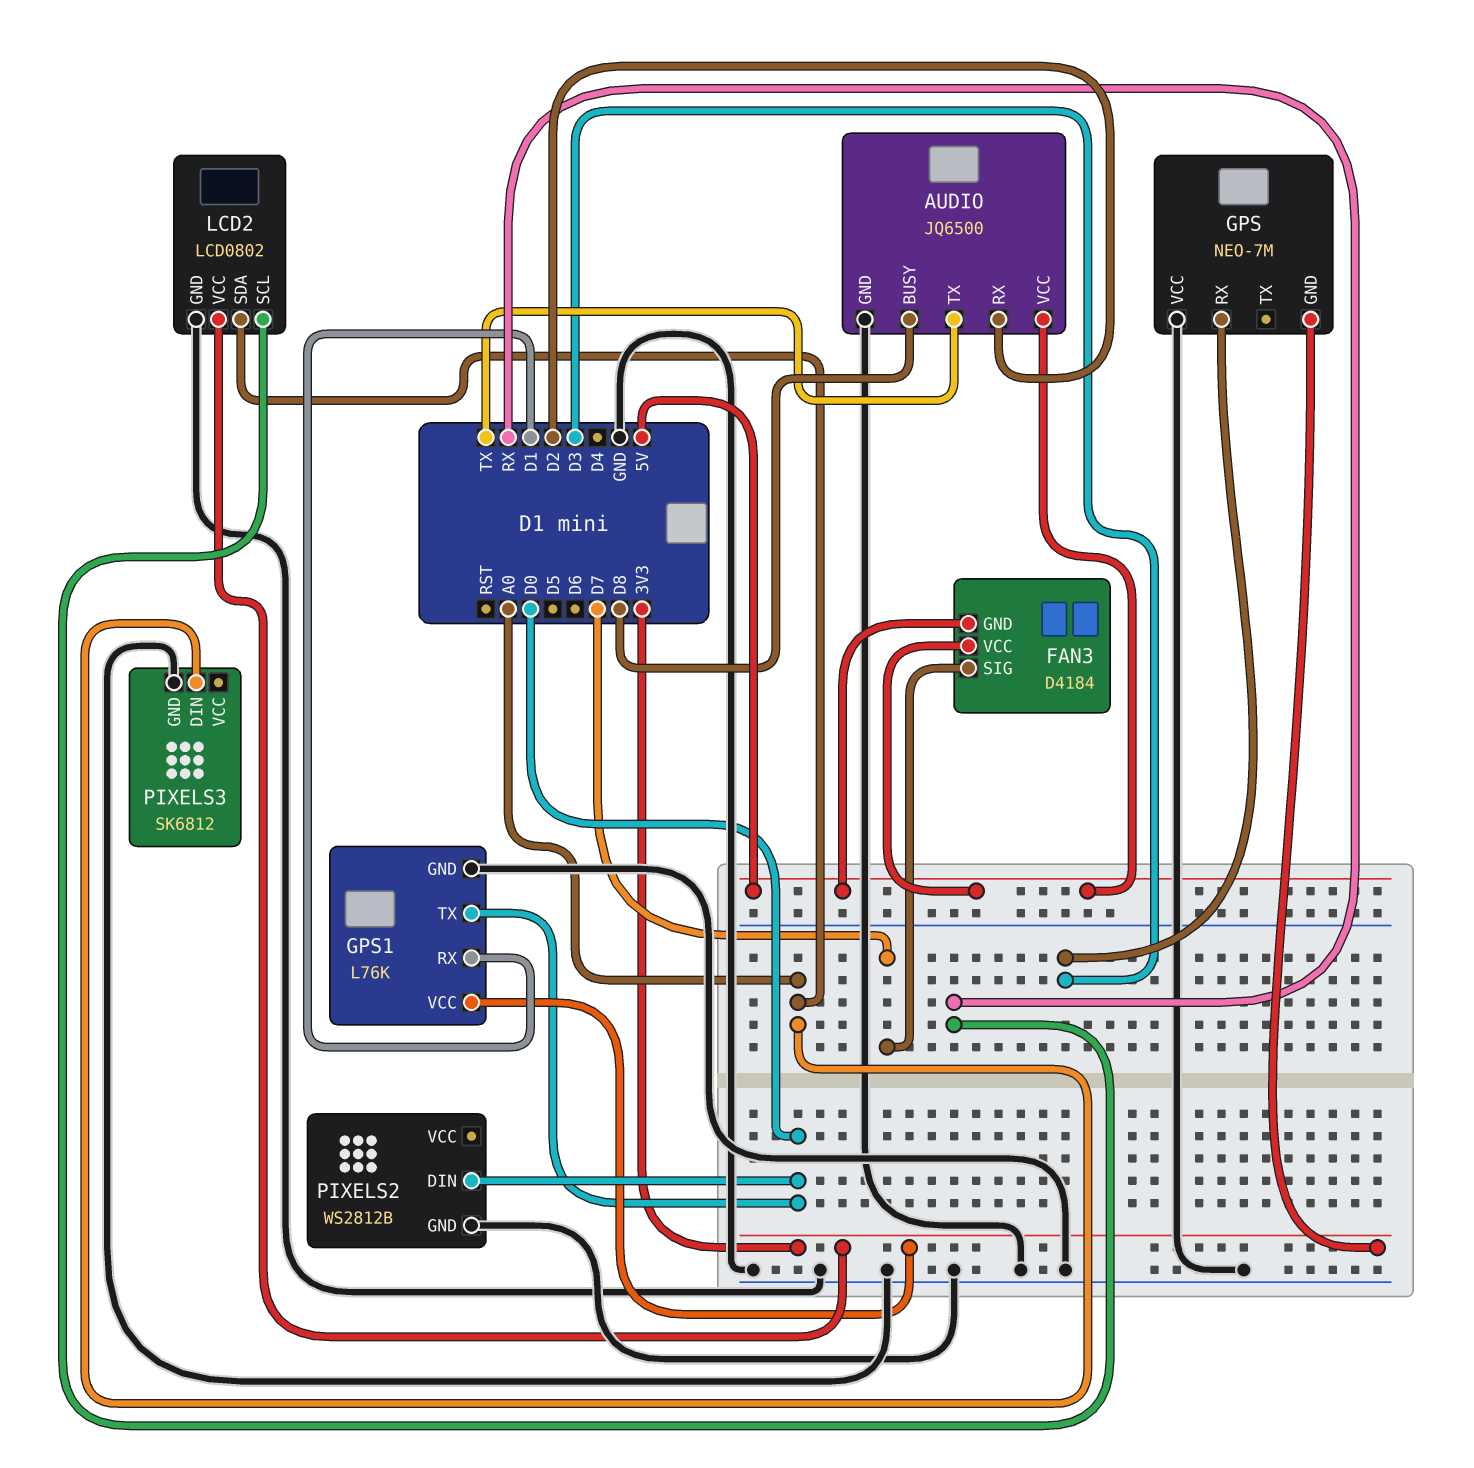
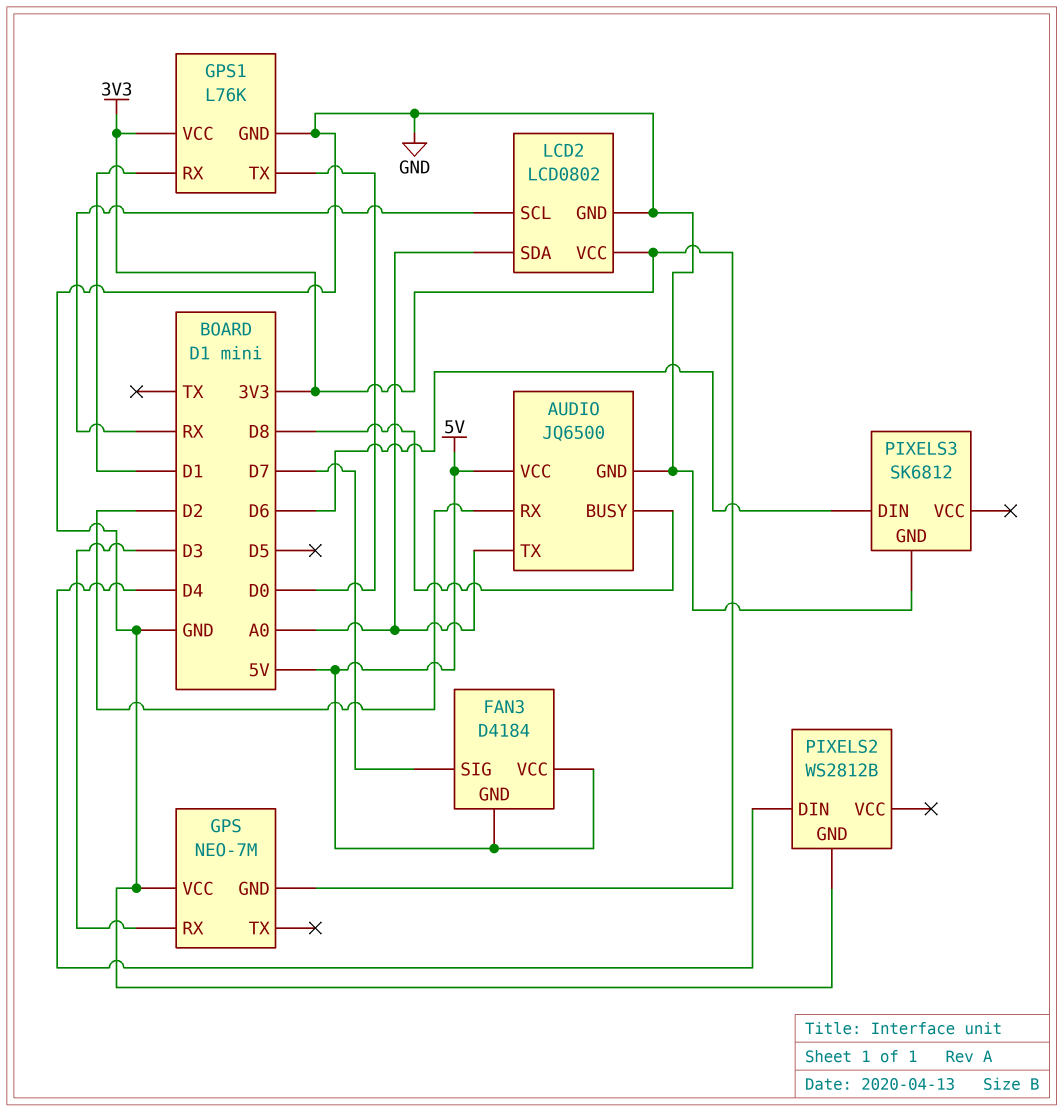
AUDIO pin TX: TX -> A0
PIXELS2 pin DIN: D0 -> D4
PIXELS3 pin DIN: A0 -> D6

